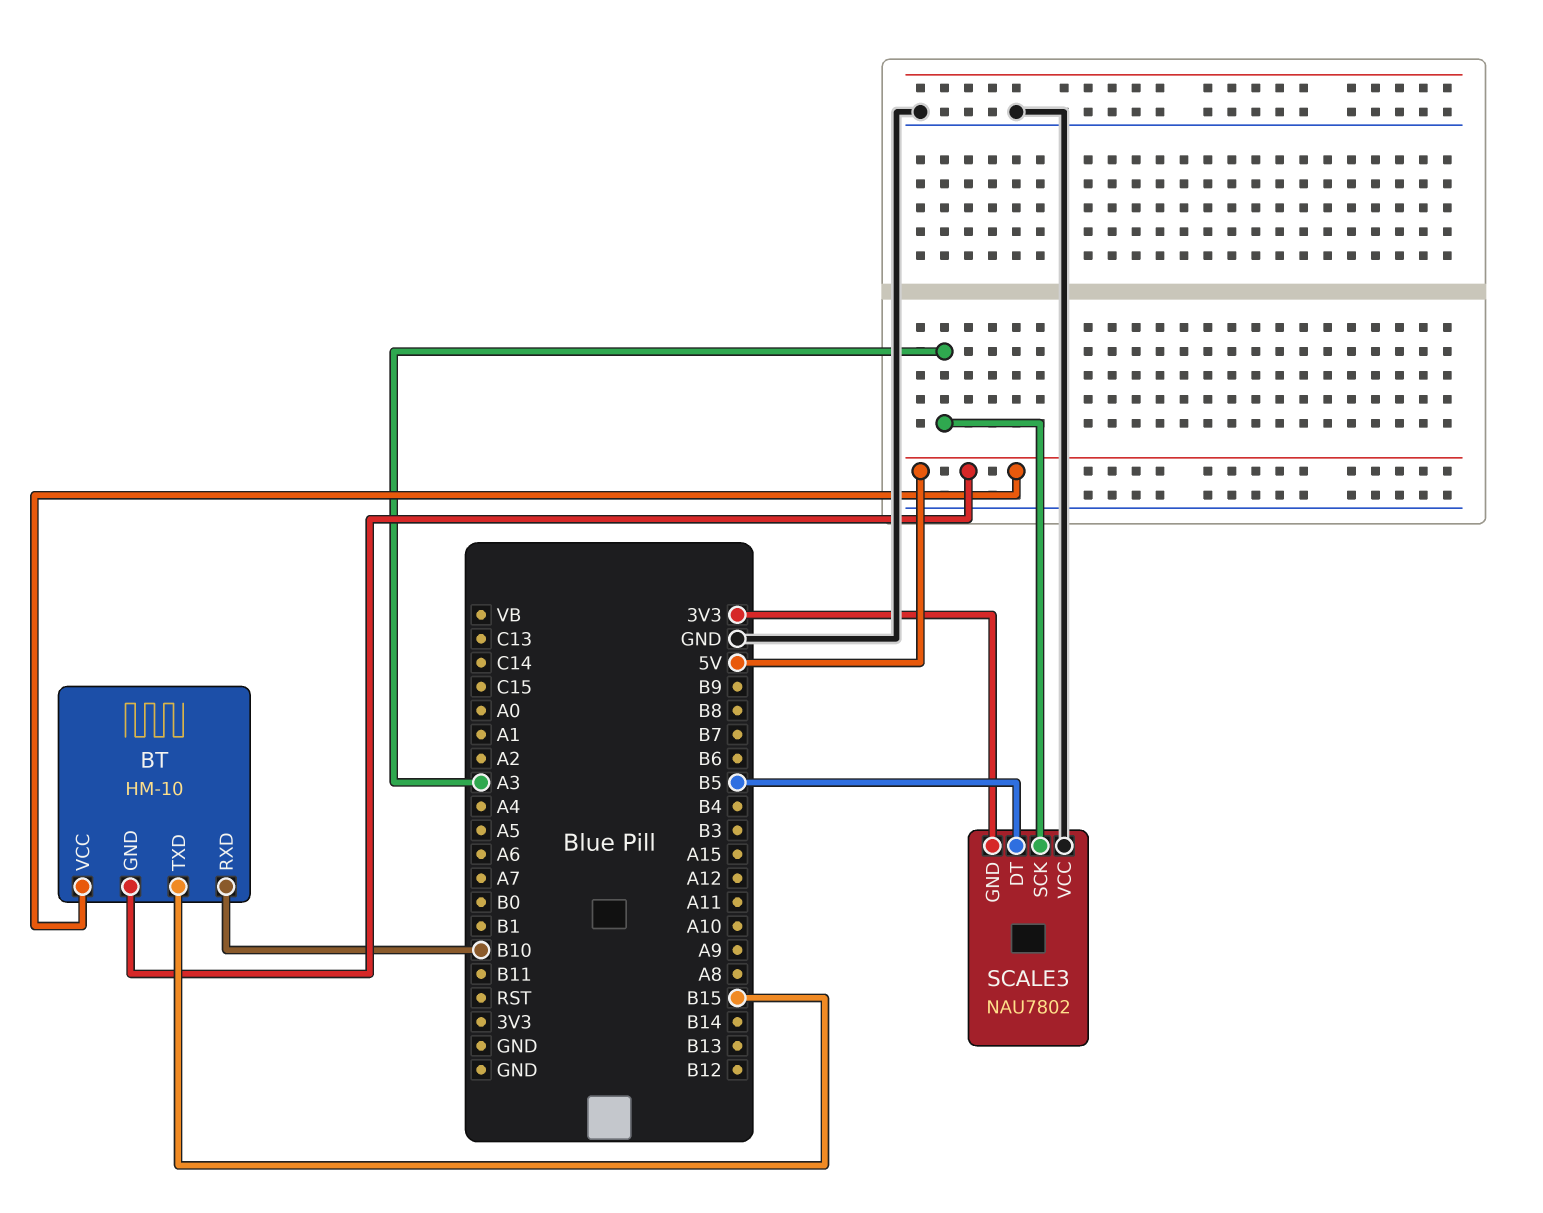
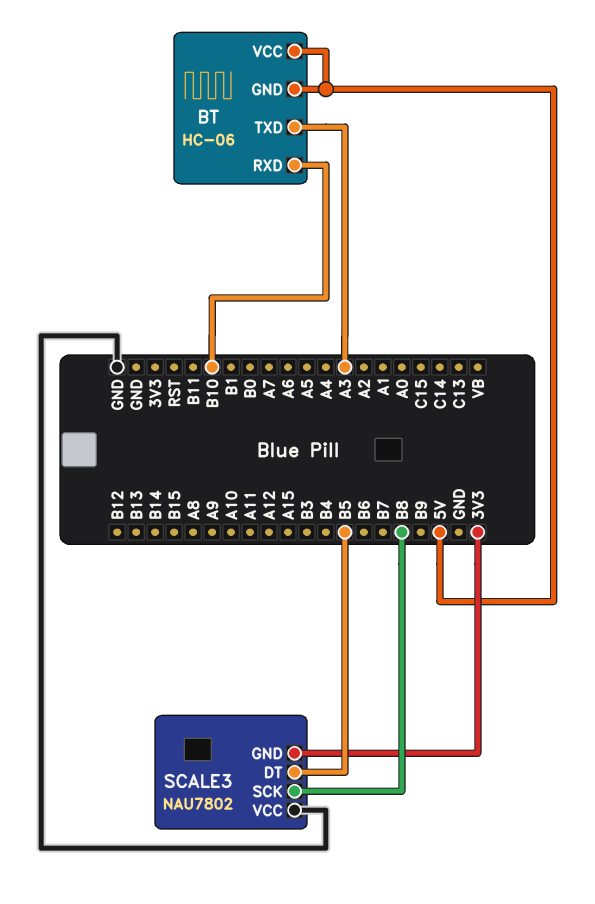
BT: HM-10 -> HC-06
BT pin TXD: B15 -> A3
SCALE3 pin SCK: A3 -> B8

